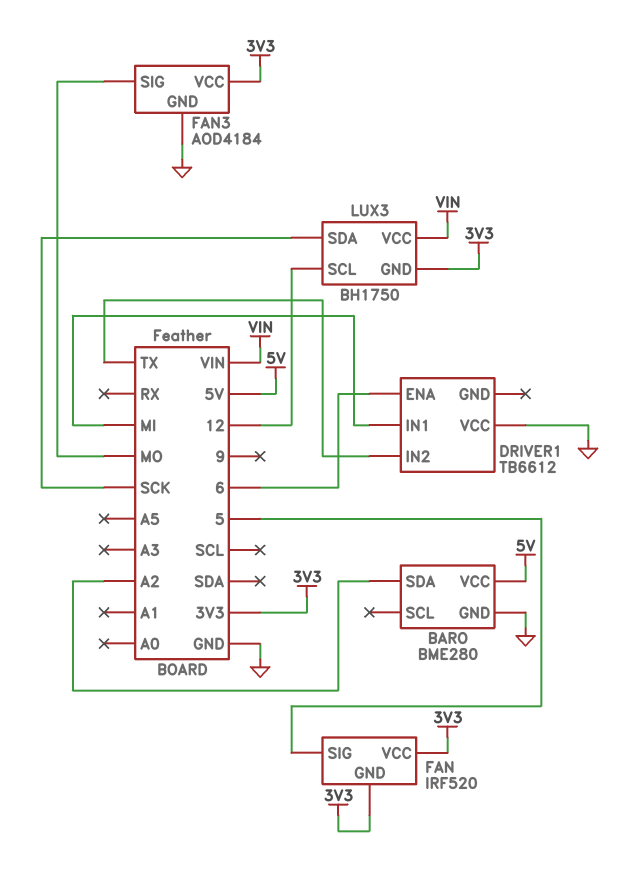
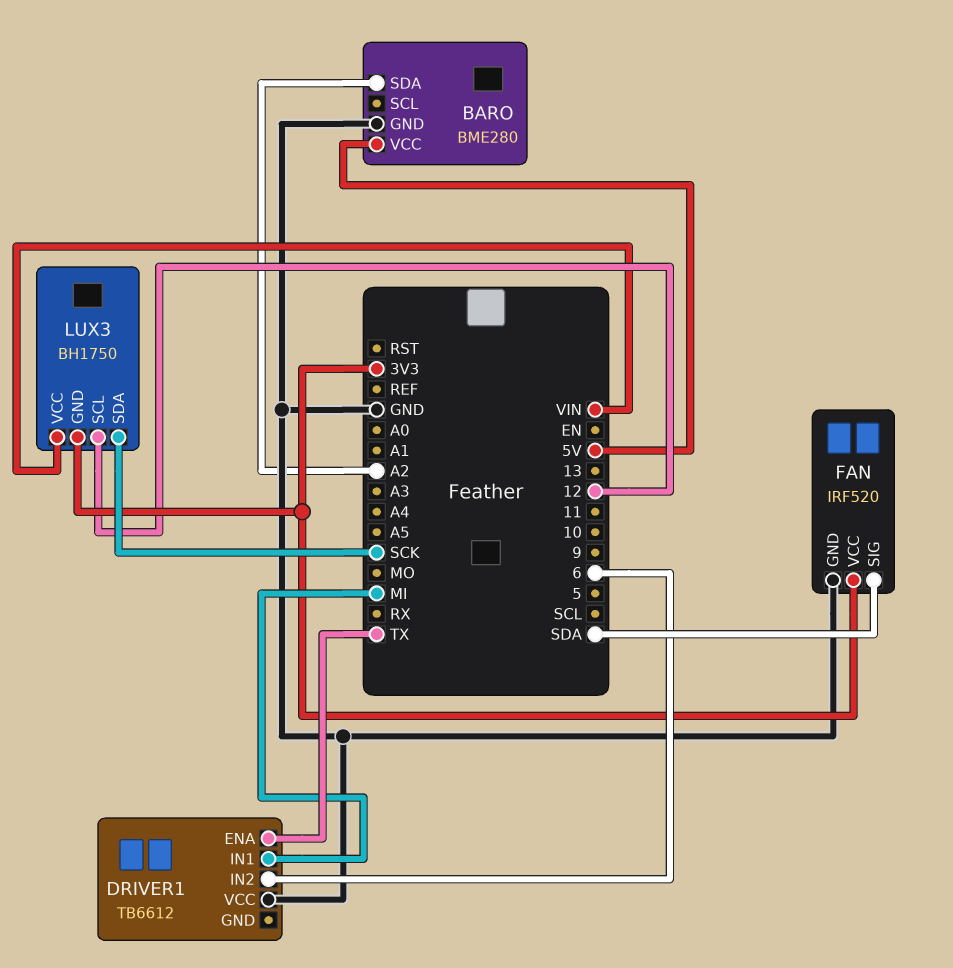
DRIVER1 pin ENA: 6 -> TX
DRIVER1 pin IN2: TX -> 6
FAN pin GND: 3V3 -> GND
FAN pin SIG: 5 -> SDA
FAN3: AOD4184 -> none
FAN3 pin GND: GND -> none
FAN3 pin SIG: MO -> none
FAN3 pin VCC: 3V3 -> none

